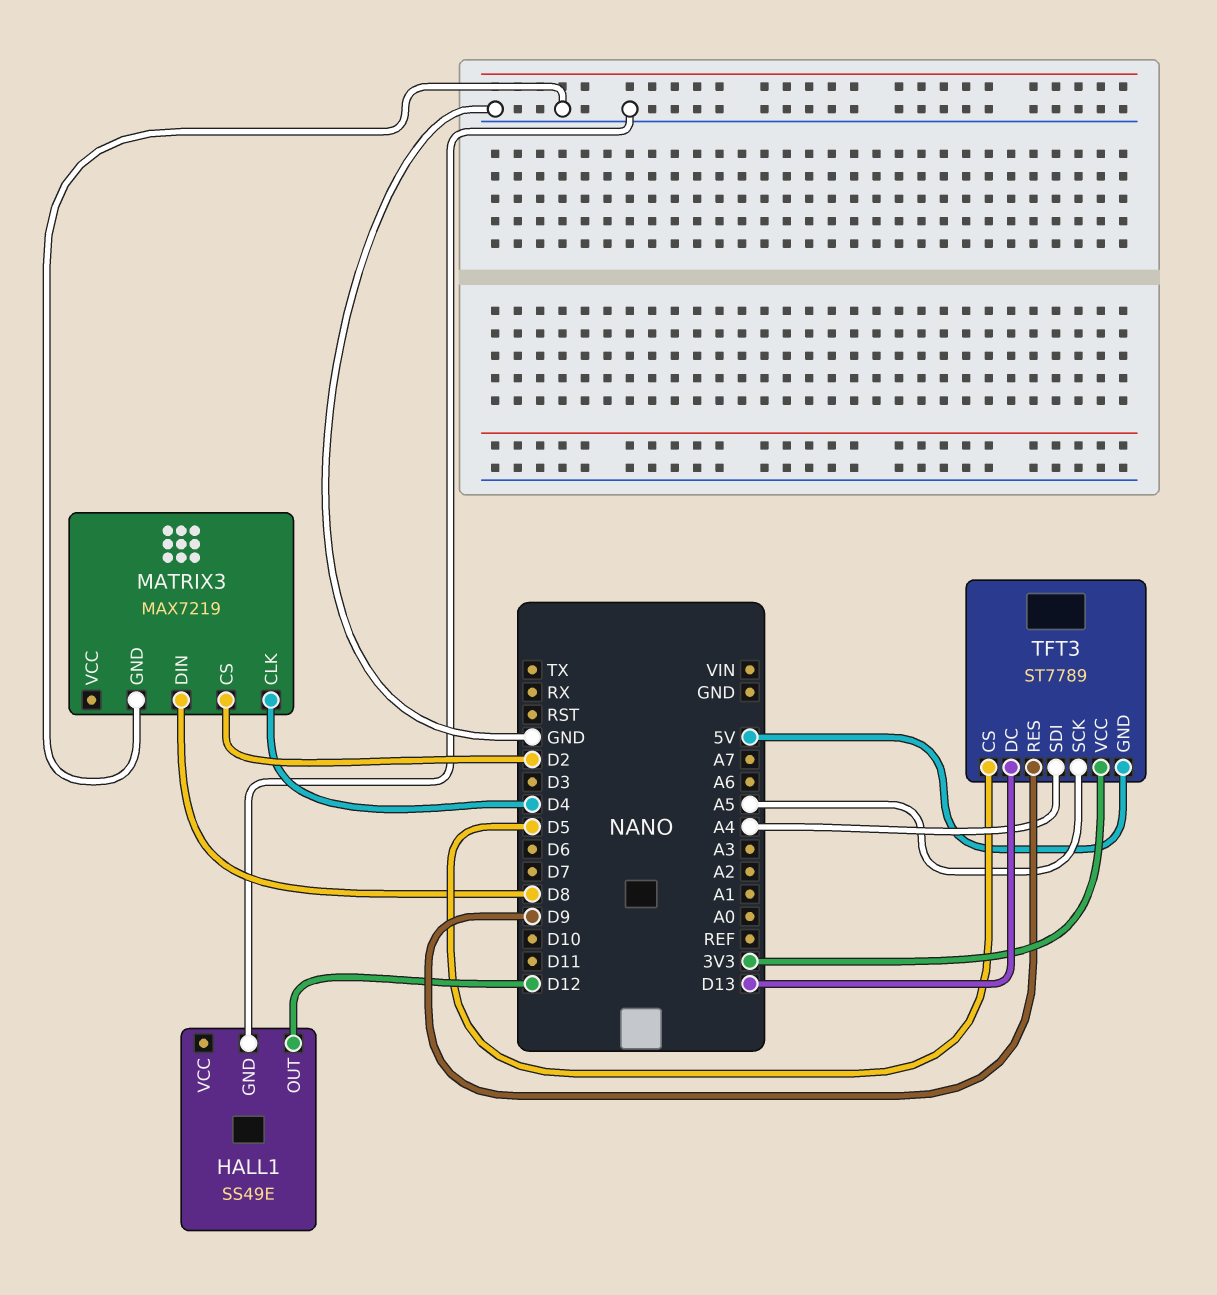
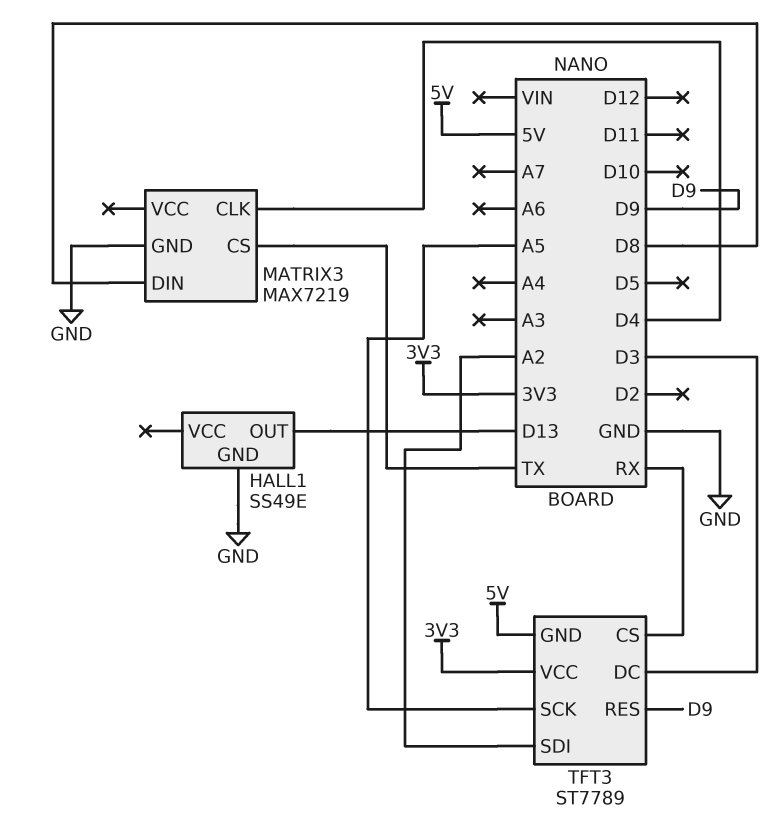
HALL1 pin OUT: D12 -> D13
MATRIX3 pin CS: D2 -> TX
TFT3 pin CS: D5 -> RX
TFT3 pin DC: D13 -> D3
TFT3 pin SDI: A4 -> A2

